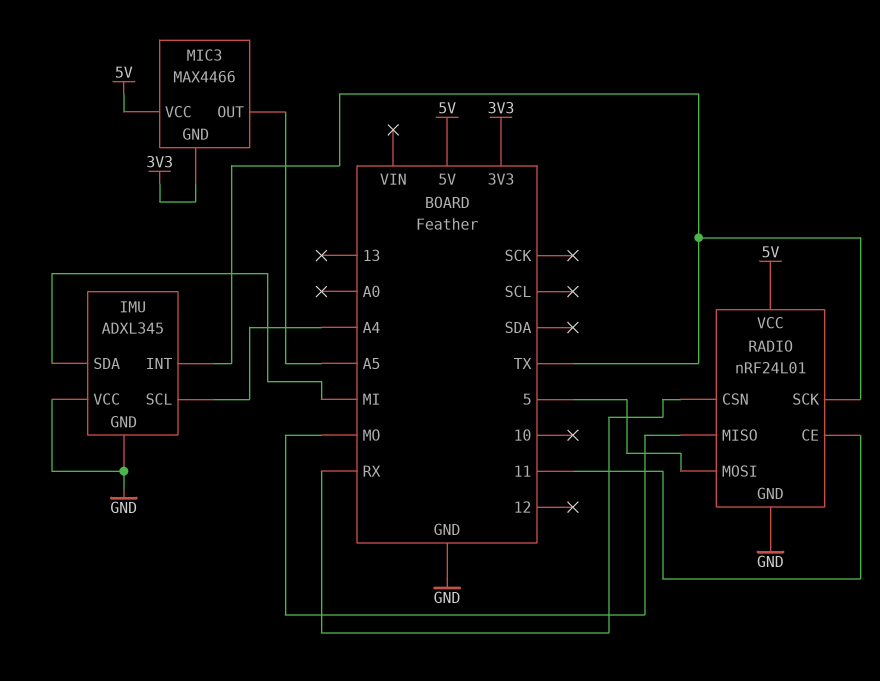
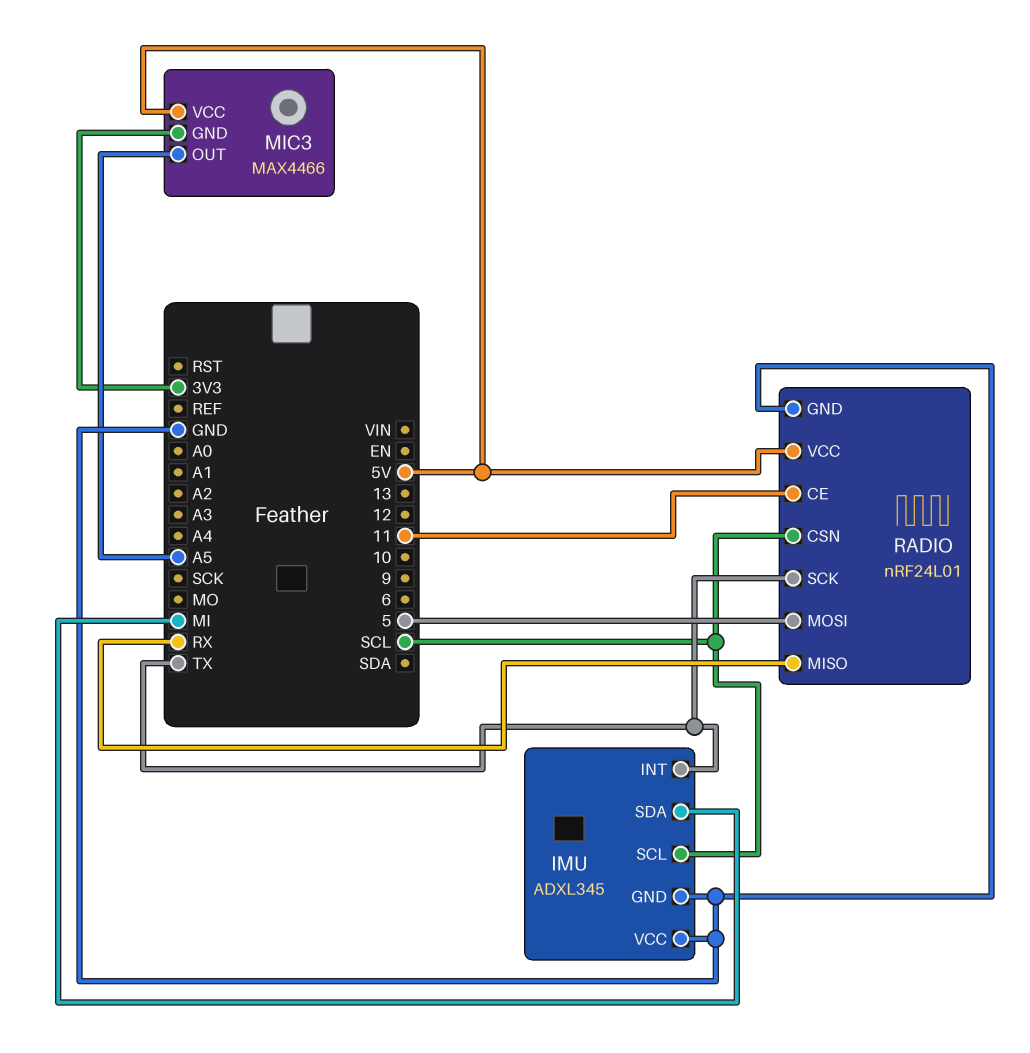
IMU pin SCL: A4 -> SCL
RADIO pin CSN: RX -> SCL
RADIO pin MISO: MO -> RX

